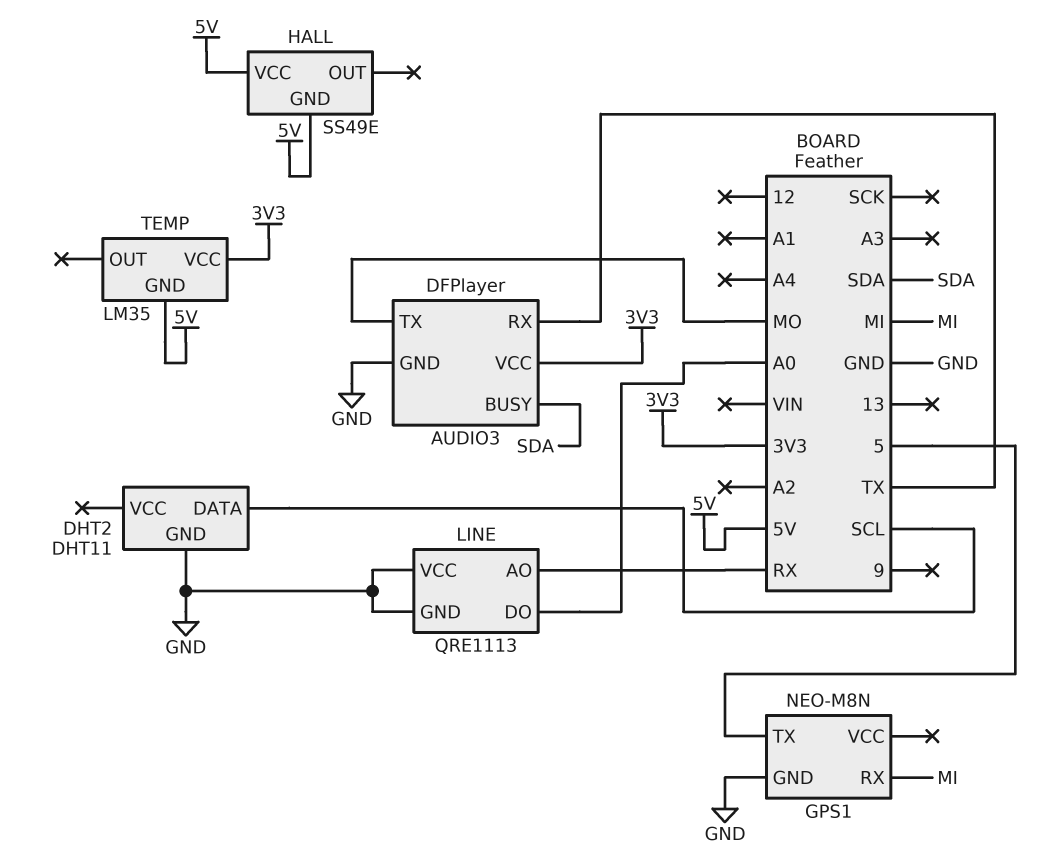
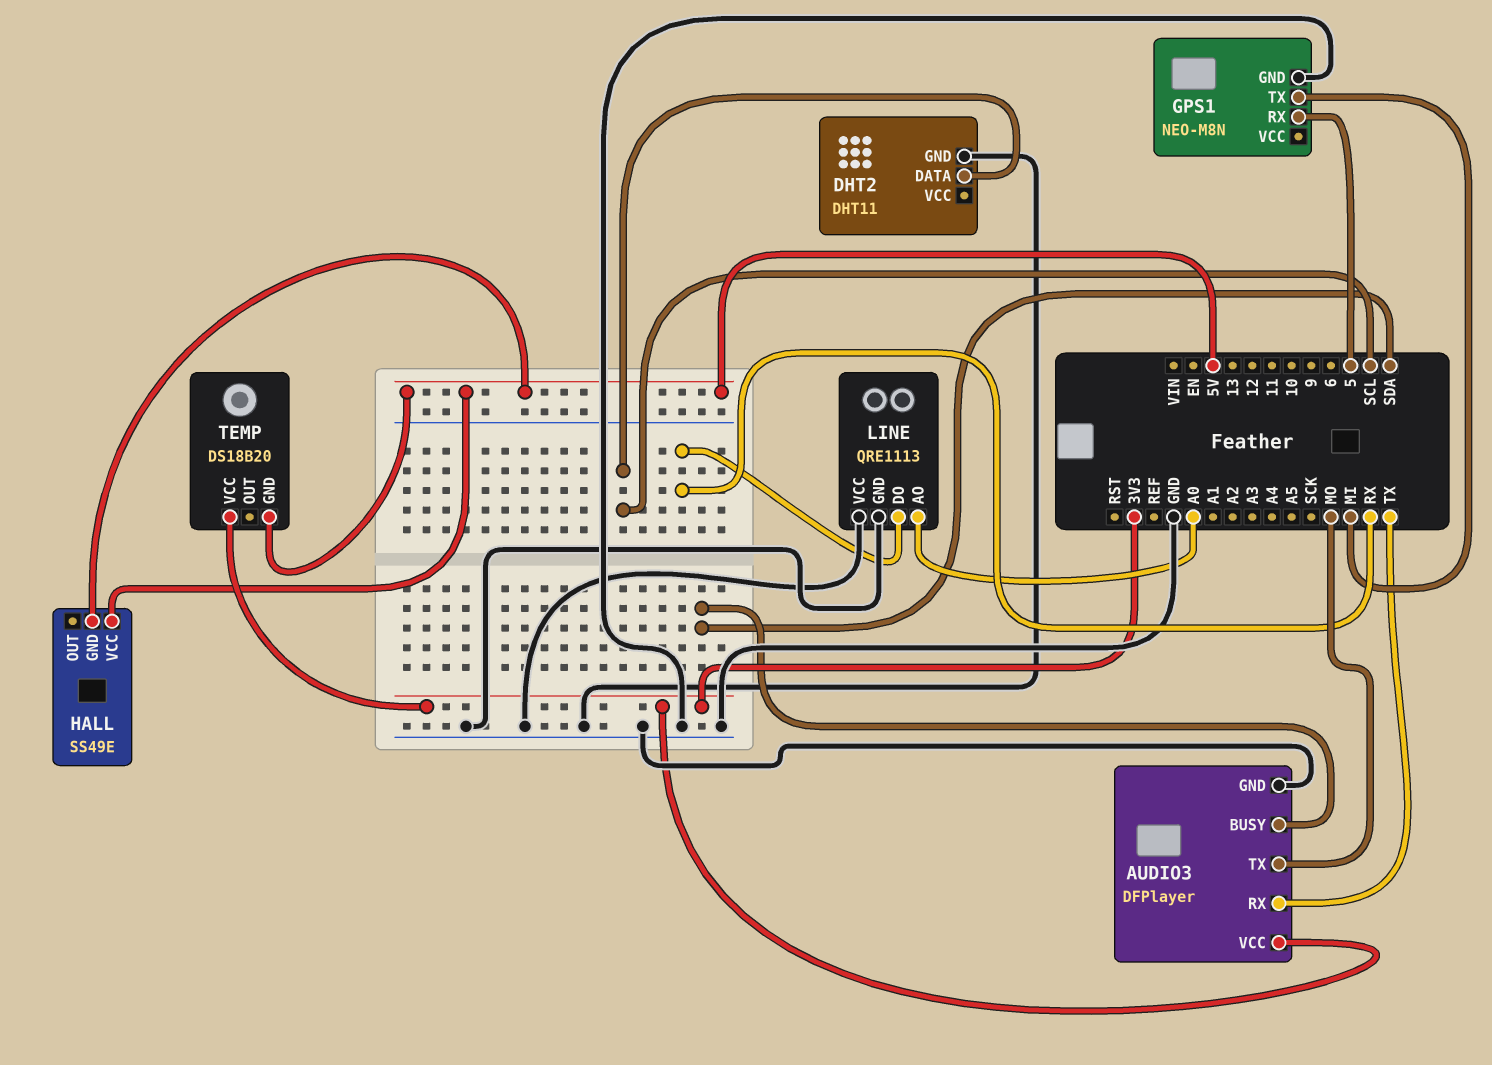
GPS1 pin RX: MI -> 5
GPS1 pin TX: 5 -> MI
LINE pin AO: RX -> A0
LINE pin DO: A0 -> RX
TEMP: LM35 -> DS18B20

